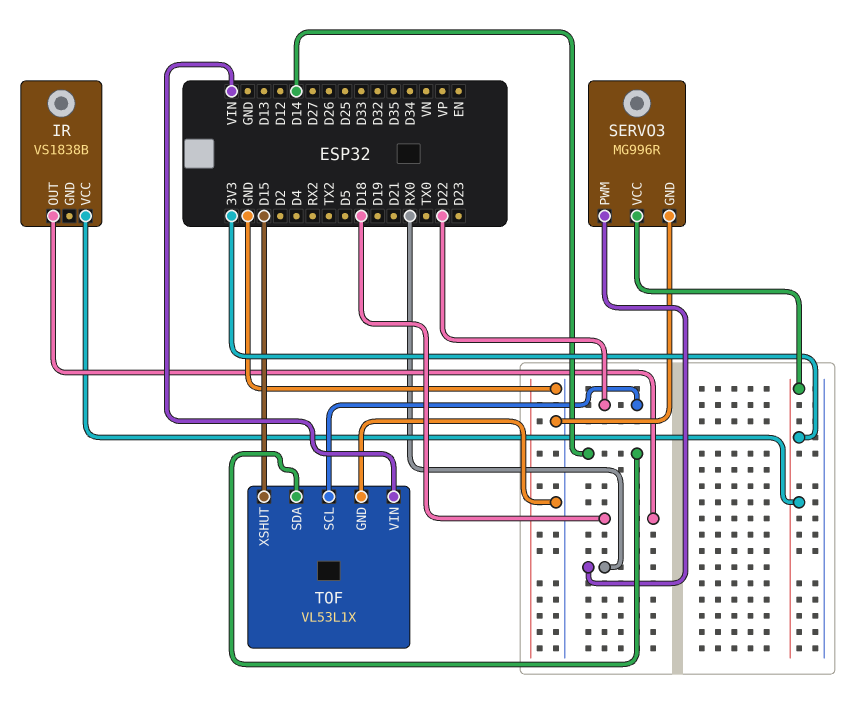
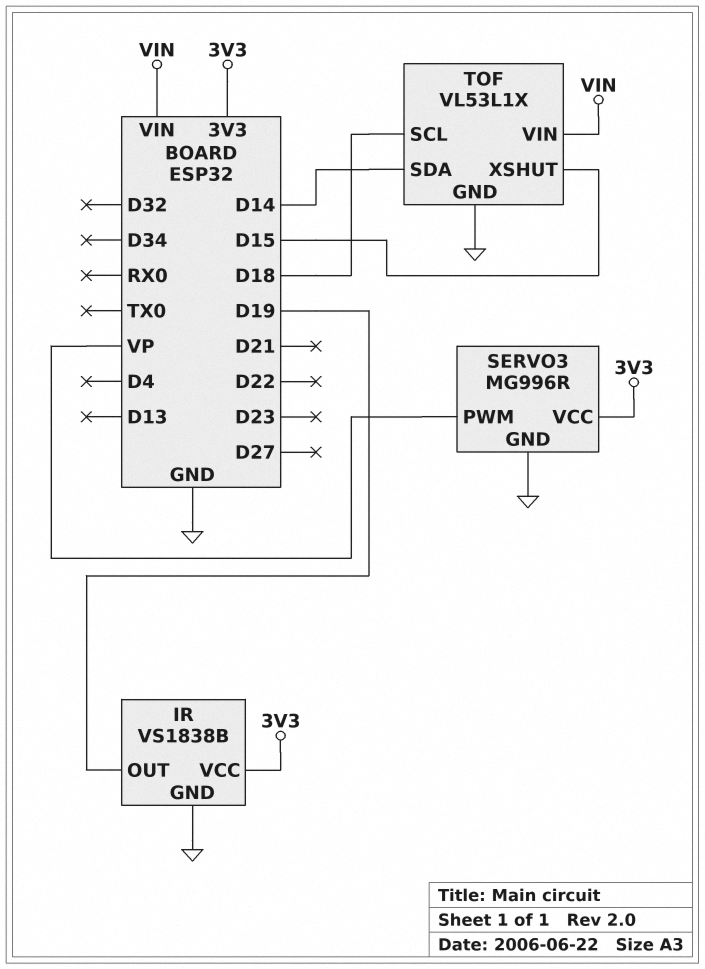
IR pin GND: none -> GND
IR pin OUT: D18 -> D19
SERVO3 pin PWM: RX0 -> VP
TOF pin SCL: D22 -> D18

